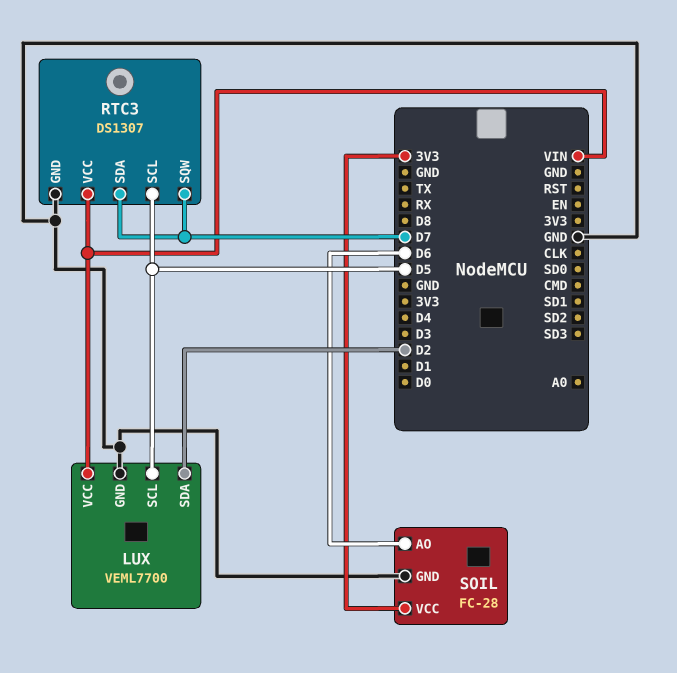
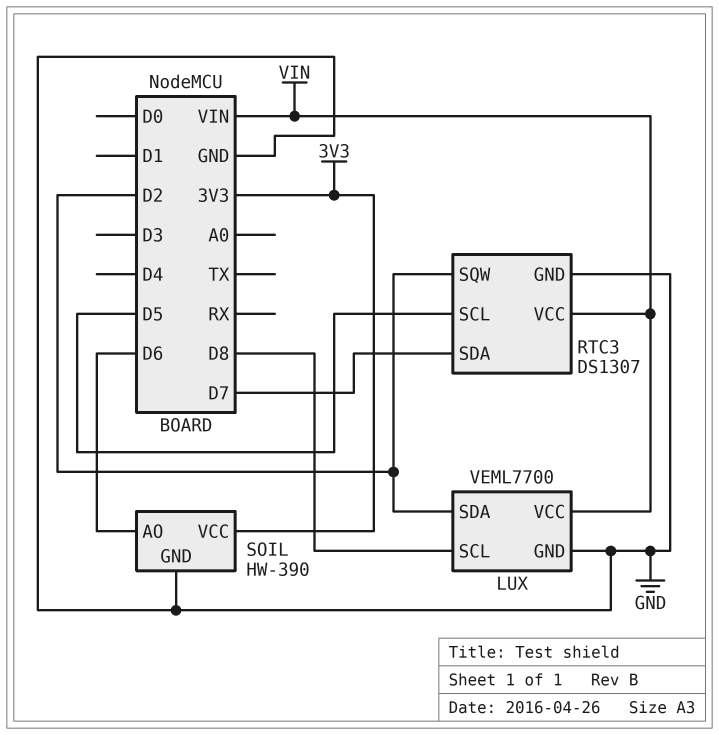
LUX pin SCL: D5 -> D8
RTC3 pin SQW: D7 -> D2
SOIL: FC-28 -> HW-390

